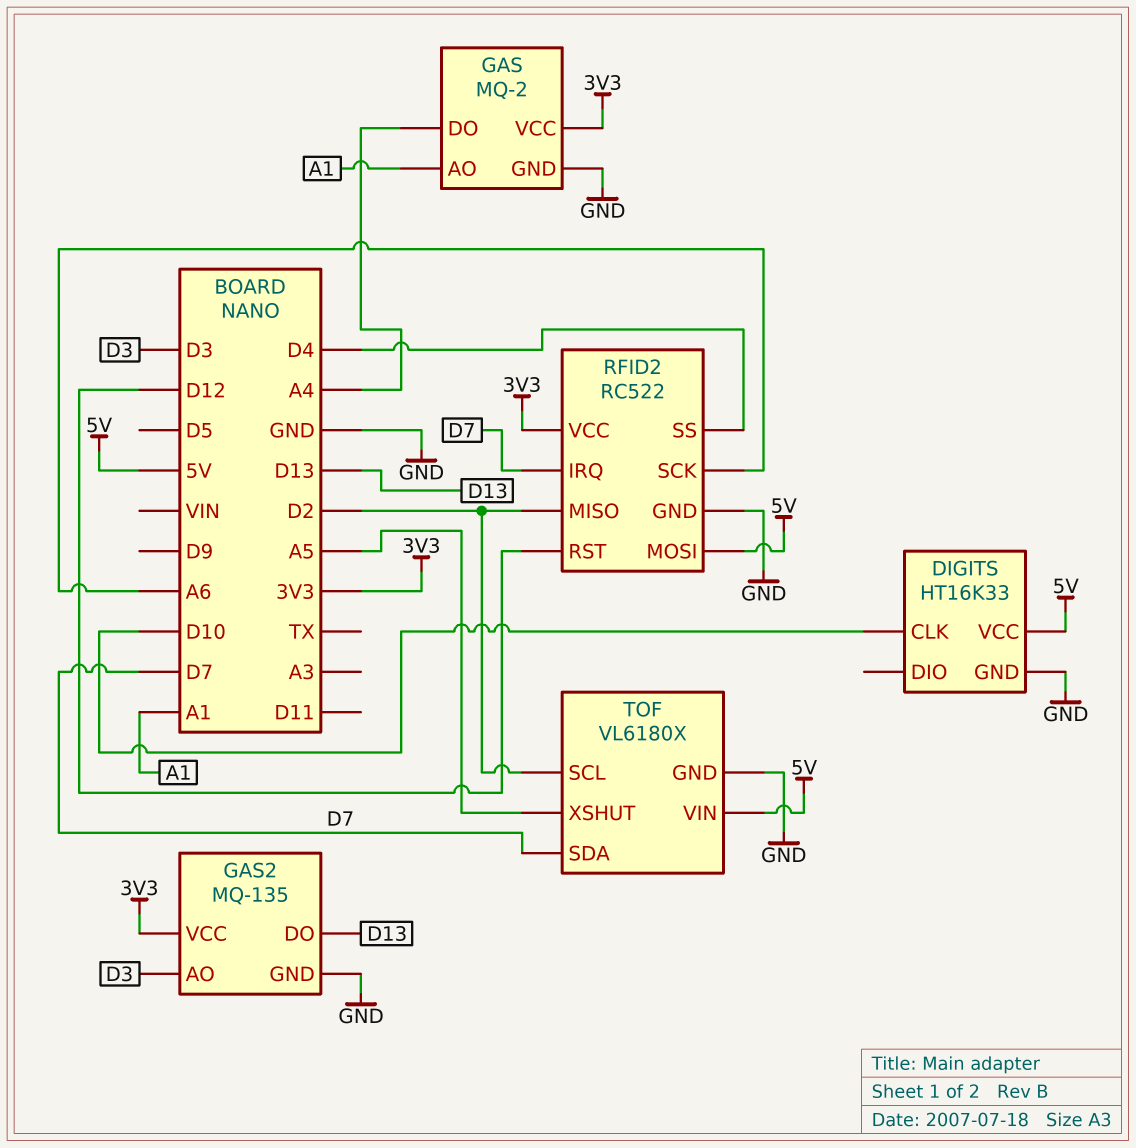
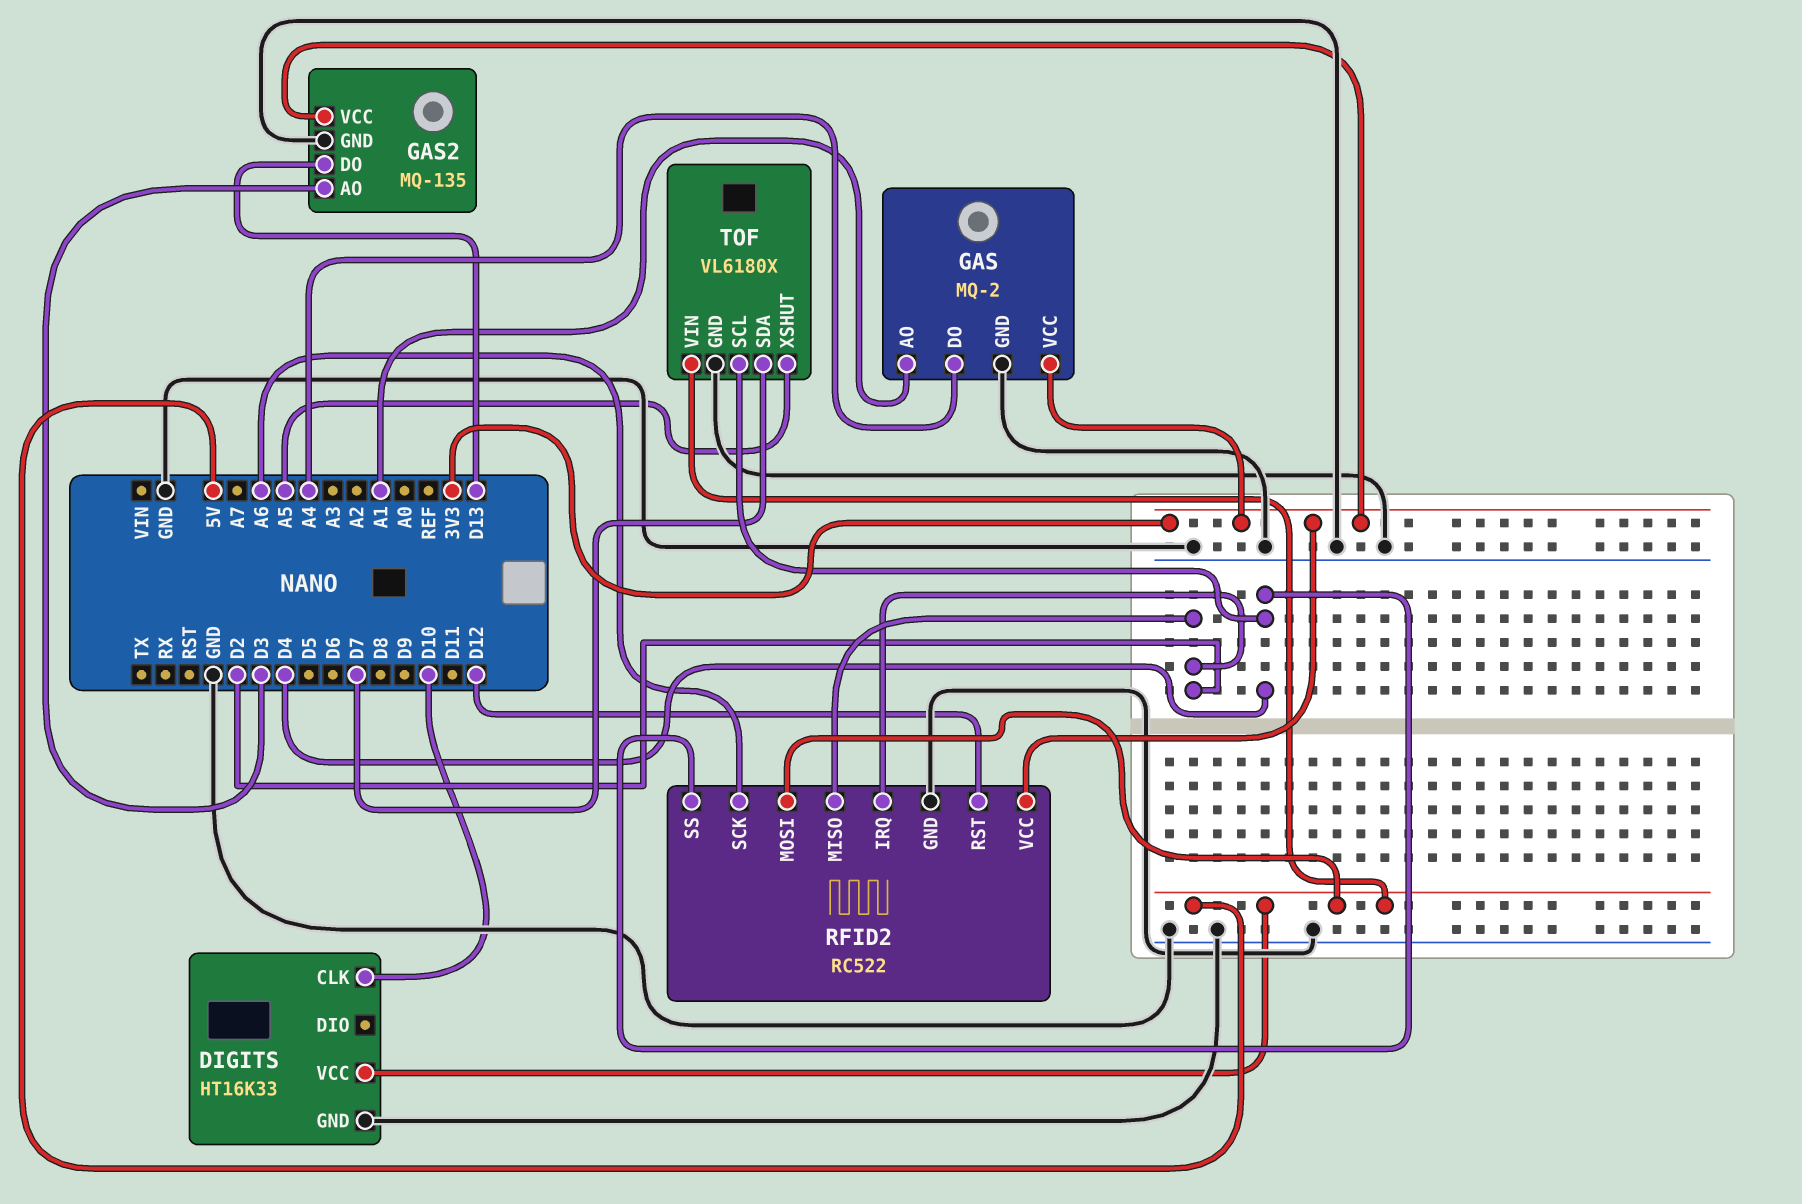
RFID2 pin IRQ: D7 -> D2
TOF pin SCL: D2 -> D4

